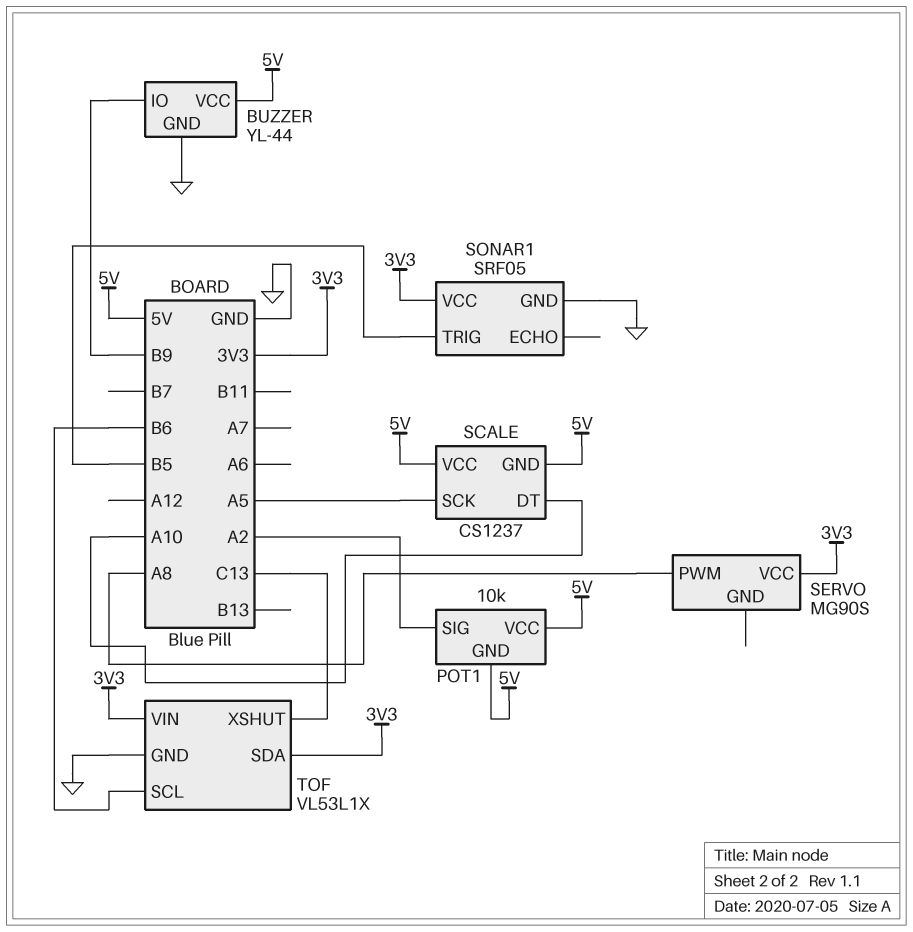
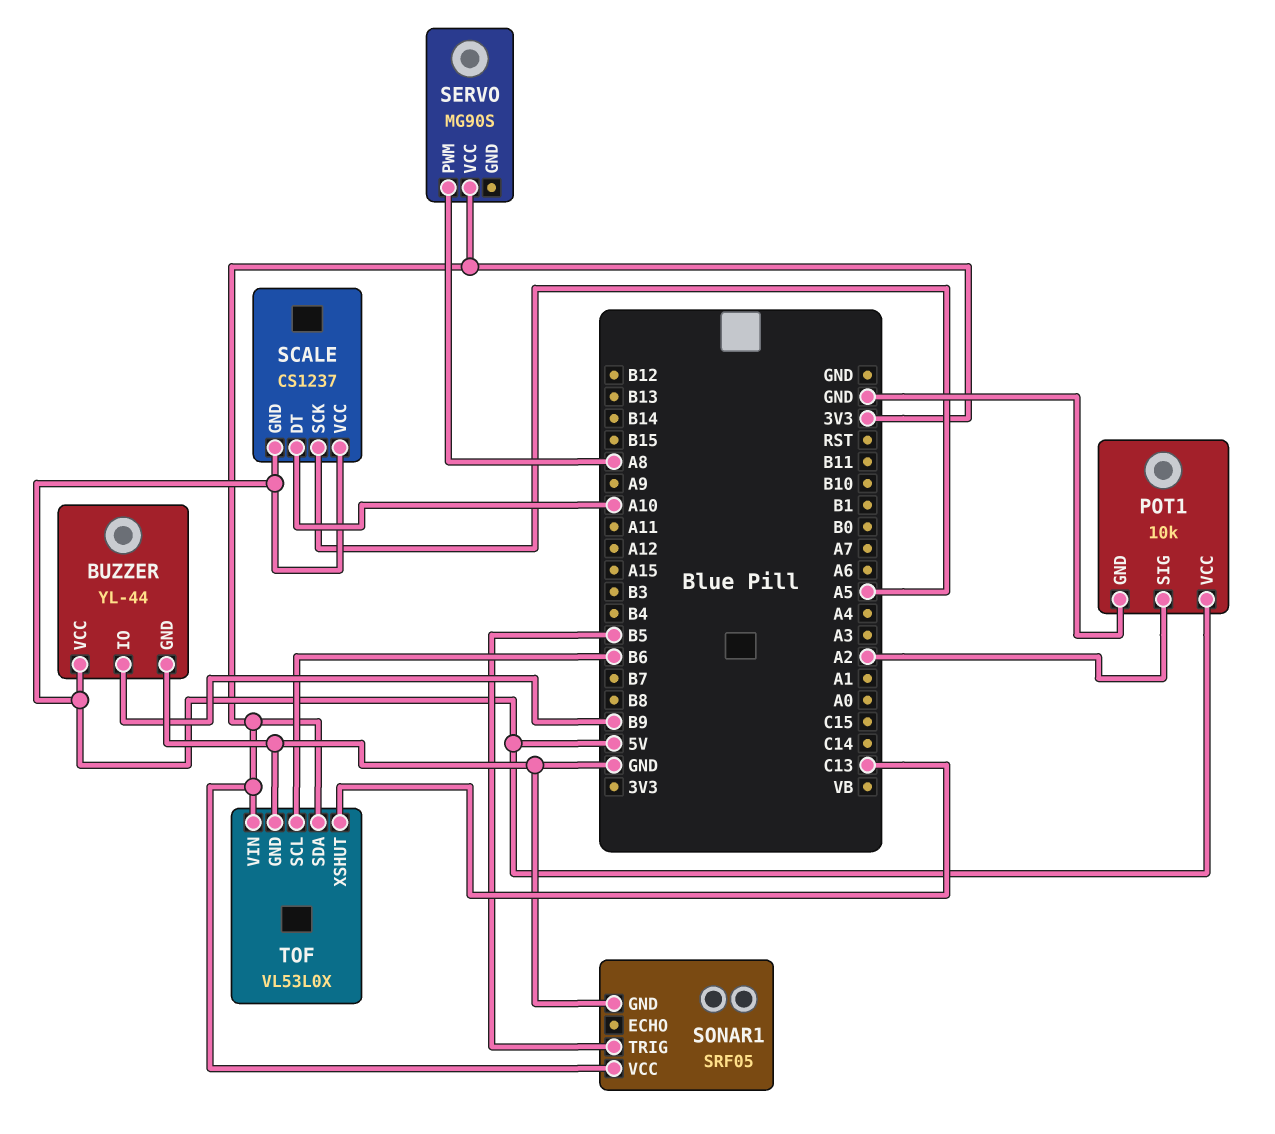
POT1 pin GND: 5V -> GND
TOF: VL53L1X -> VL53L0X

